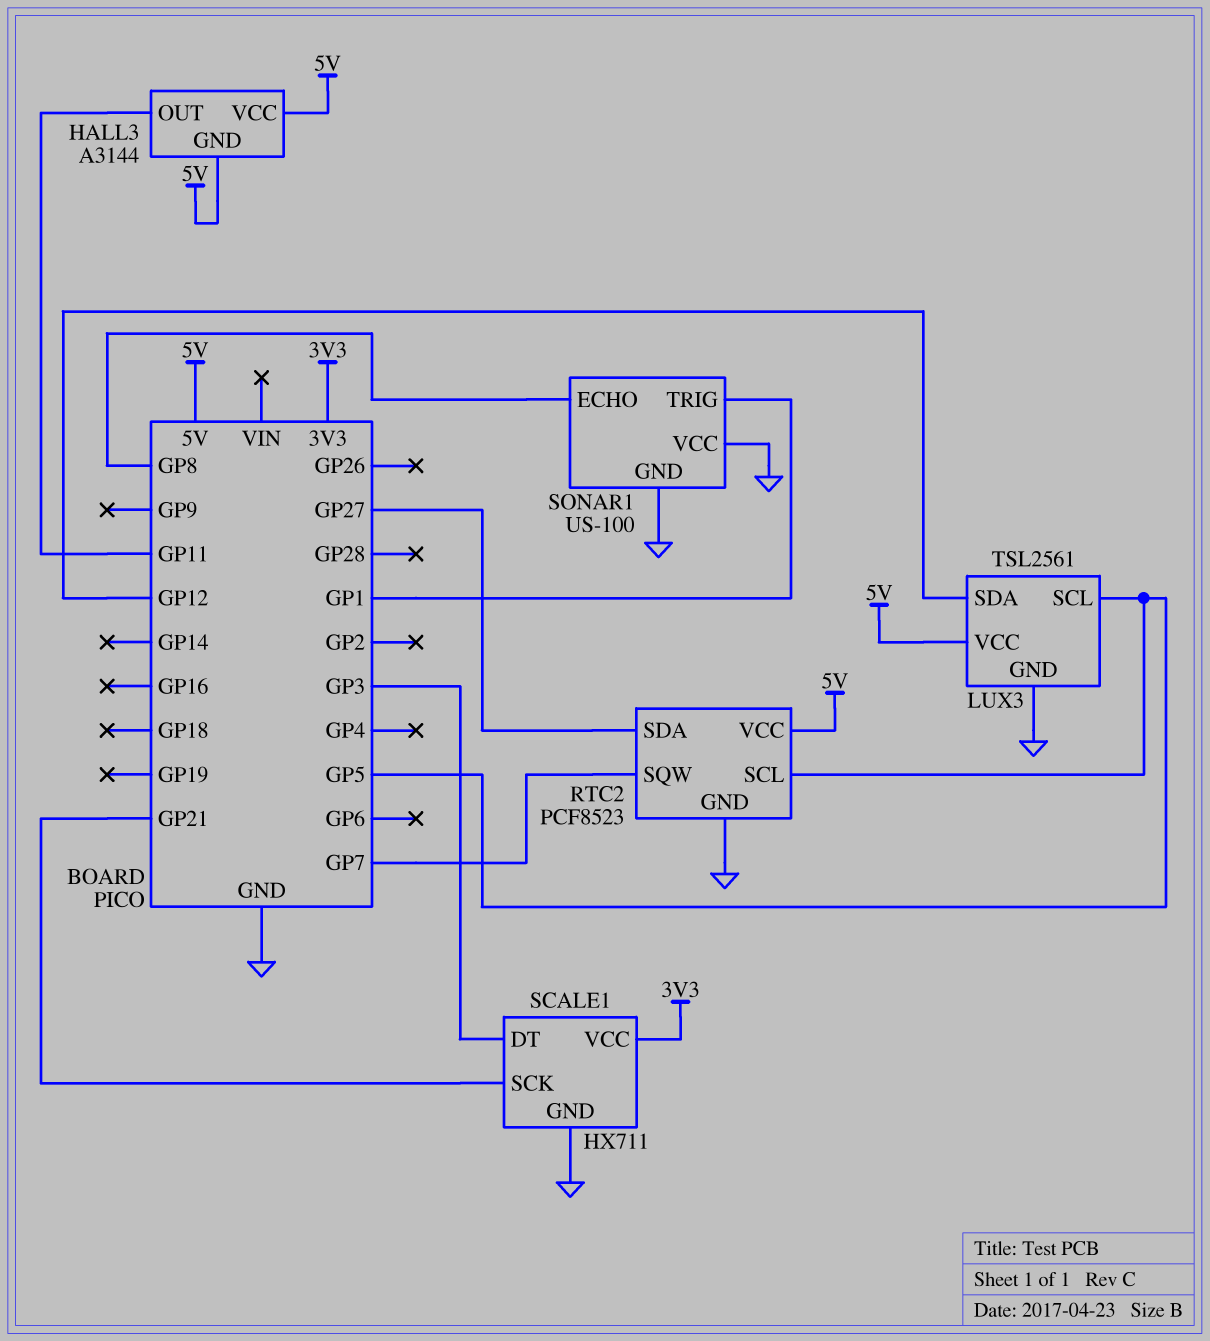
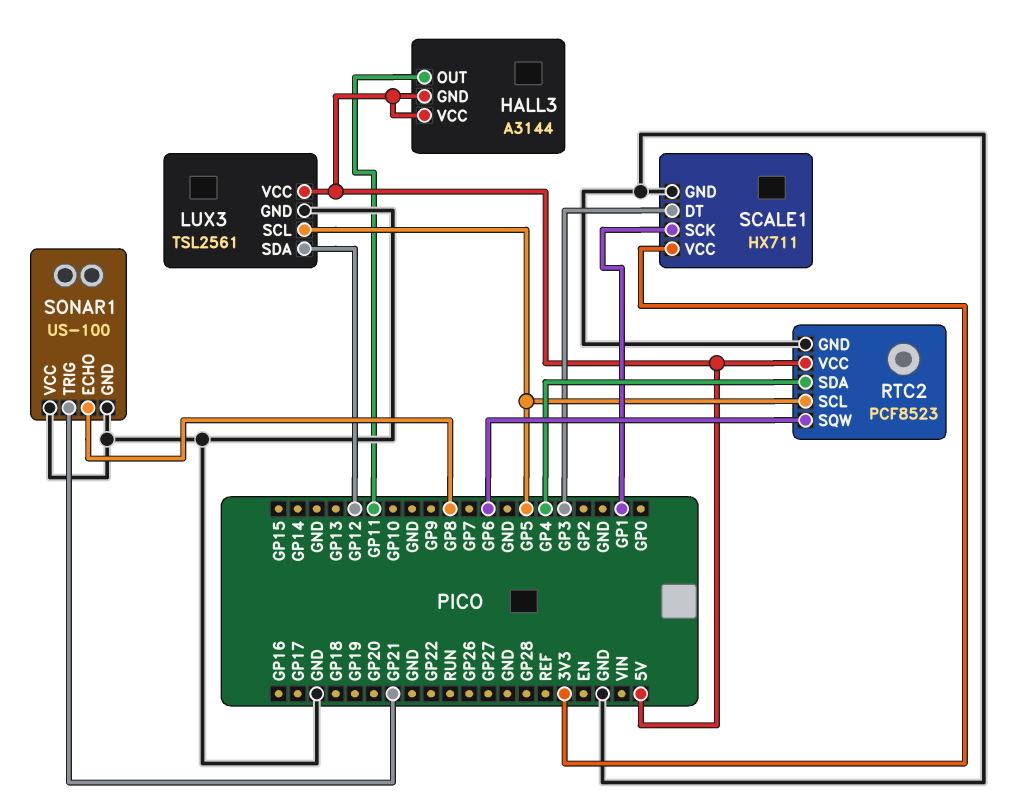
RTC2 pin SDA: GP27 -> GP4
RTC2 pin SQW: GP7 -> GP6
SCALE1 pin SCK: GP21 -> GP1
SONAR1 pin TRIG: GP1 -> GP21

